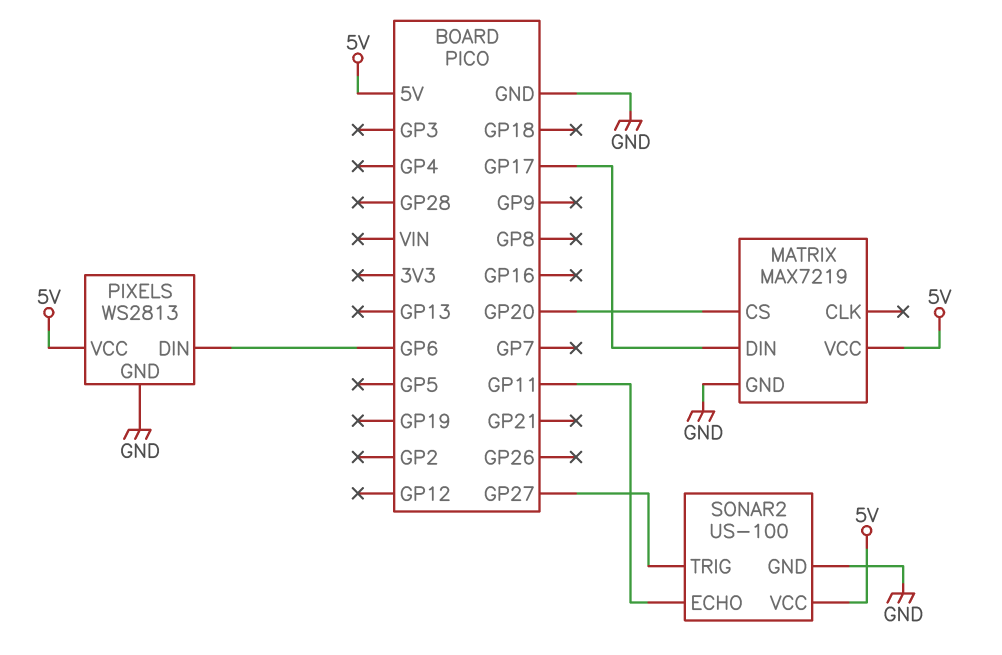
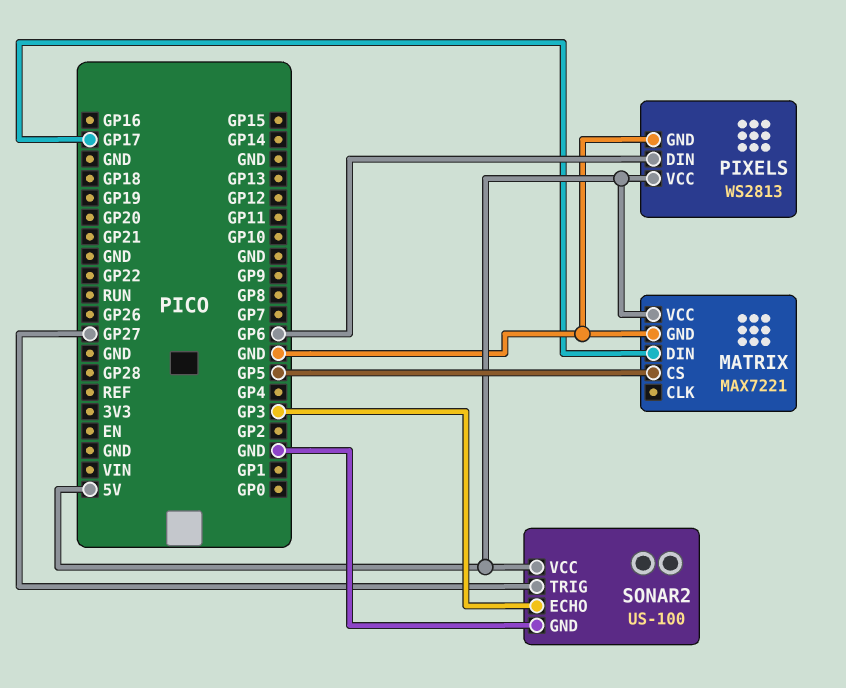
MATRIX: MAX7219 -> MAX7221
MATRIX pin CS: GP20 -> GP5
SONAR2 pin ECHO: GP11 -> GP3

